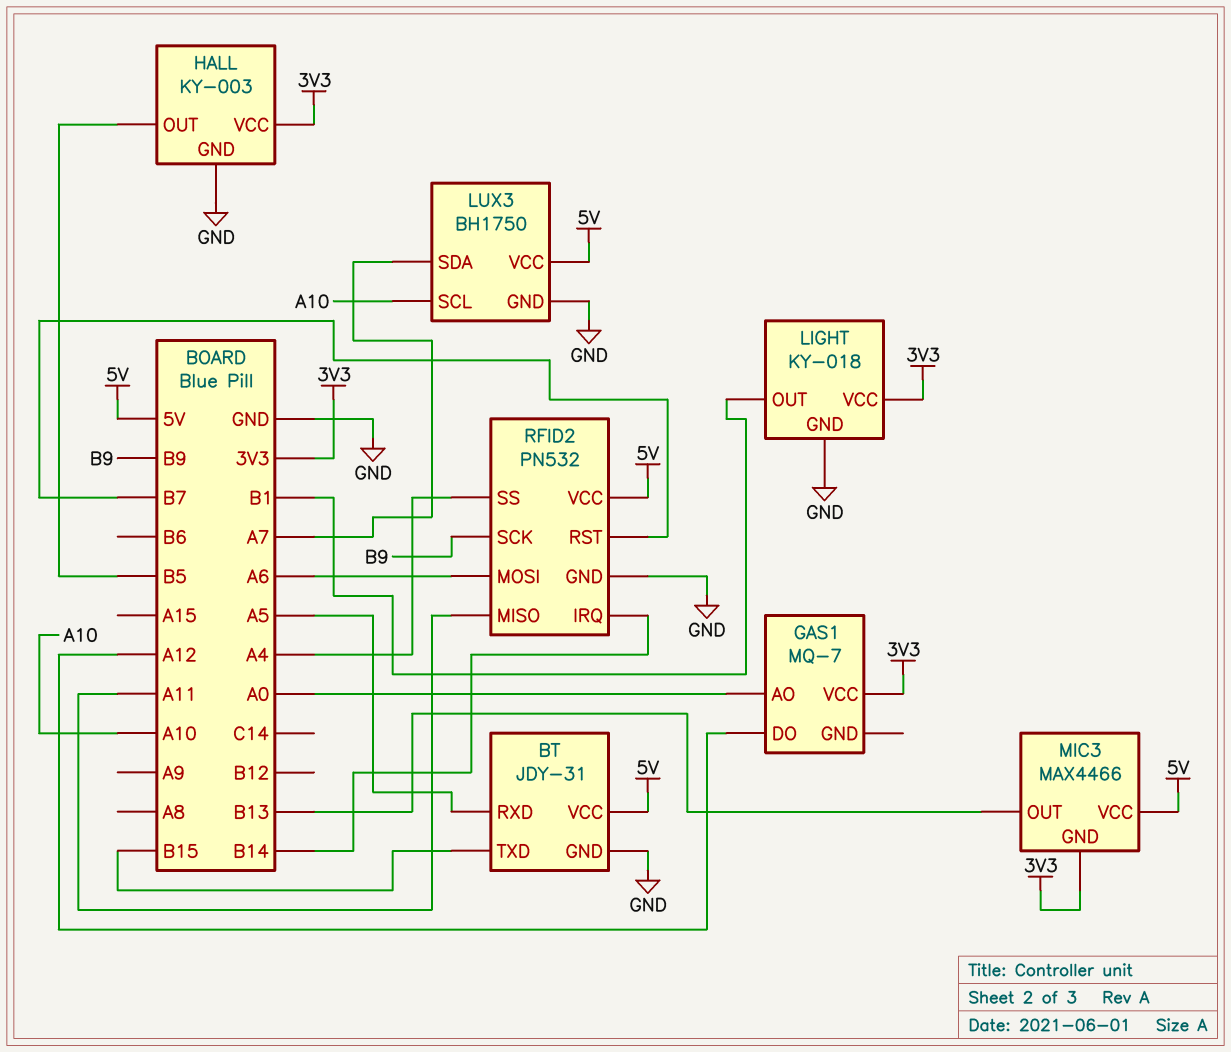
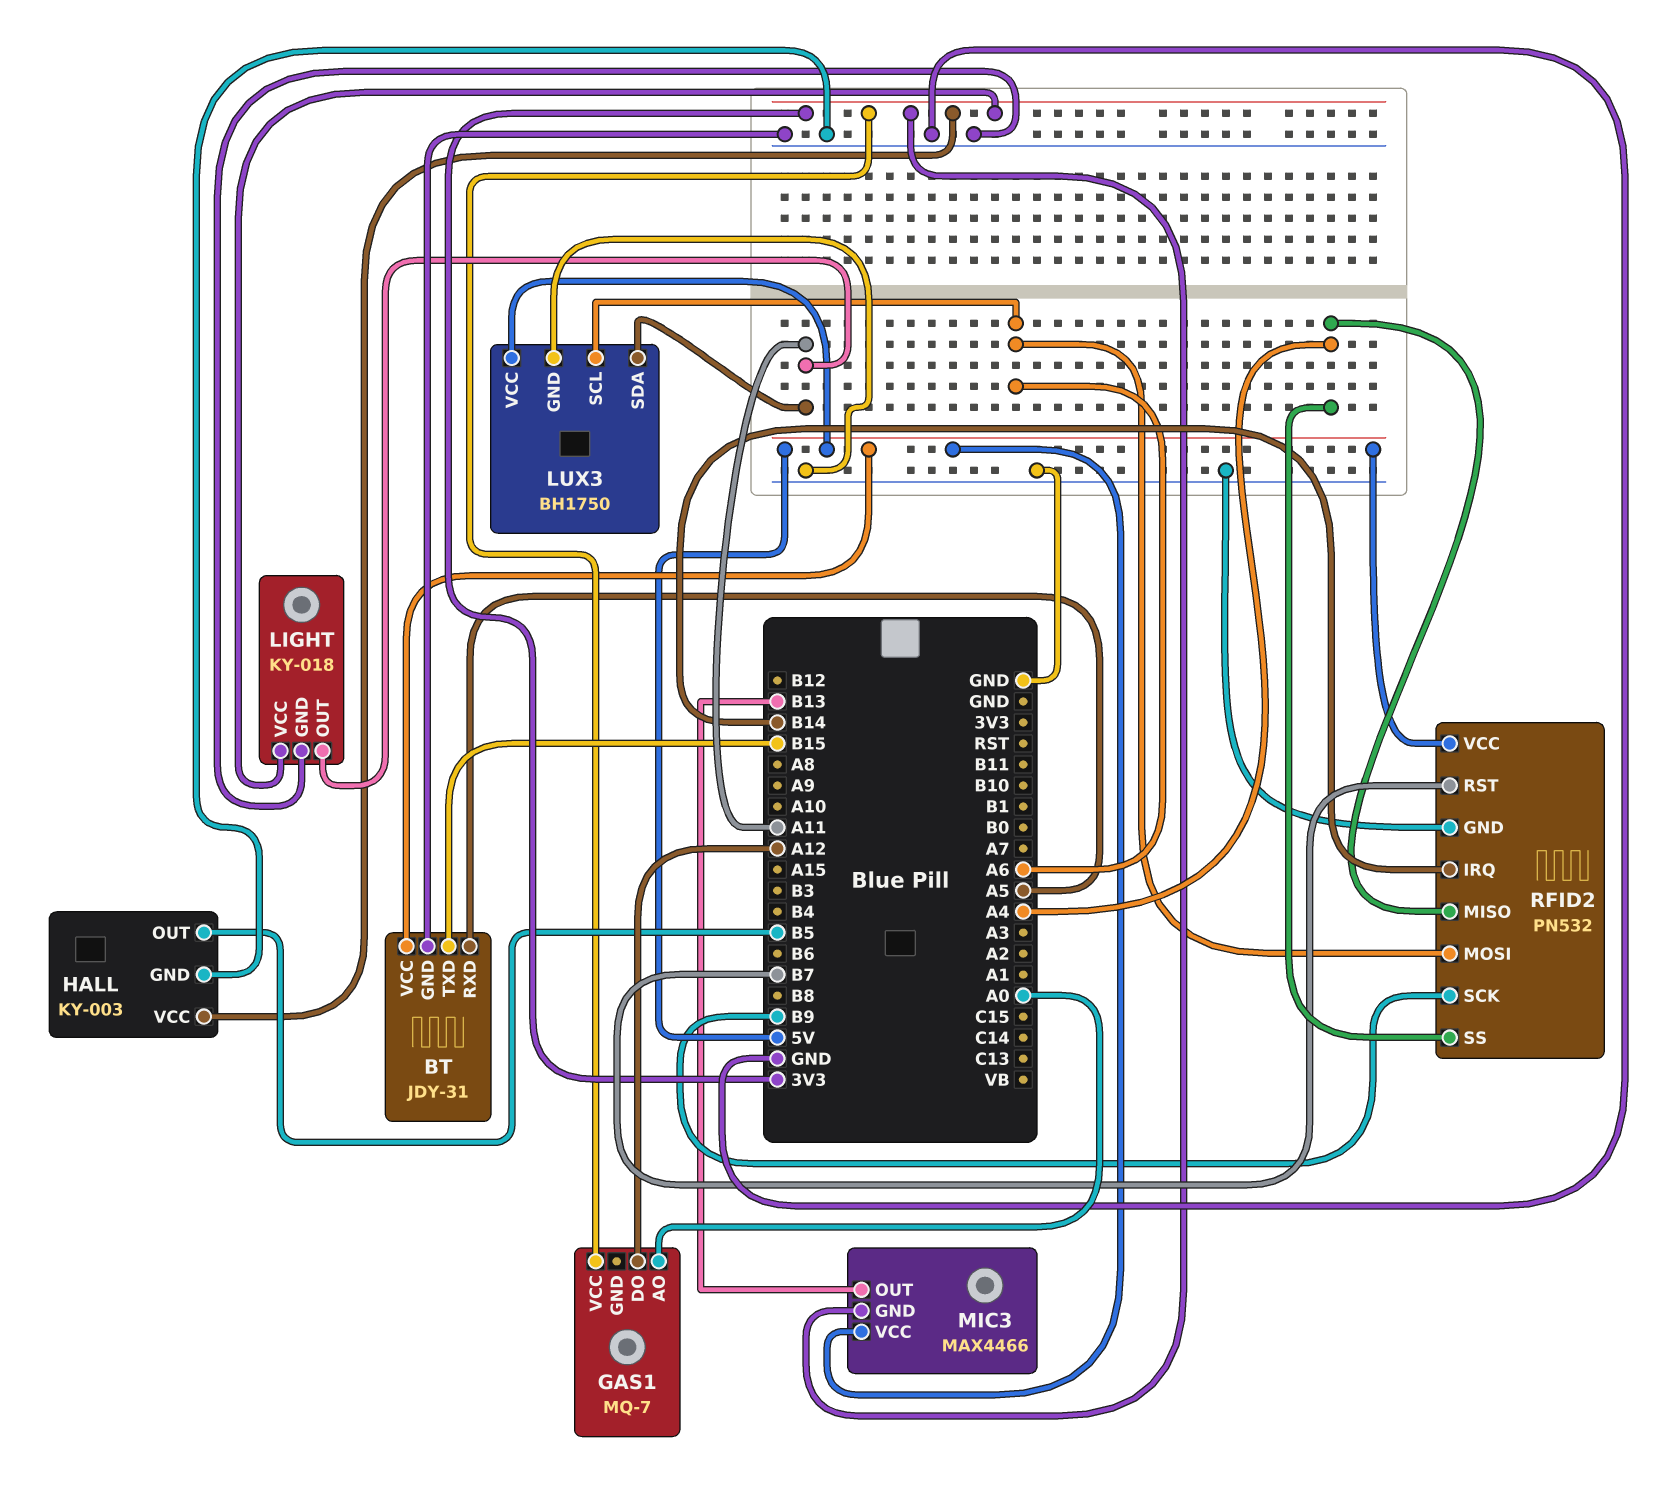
LIGHT pin OUT: B1 -> A11
LUX3 pin SCL: A10 -> A6
LUX3 pin SDA: A7 -> A11
RFID2 pin MISO: A11 -> A4

